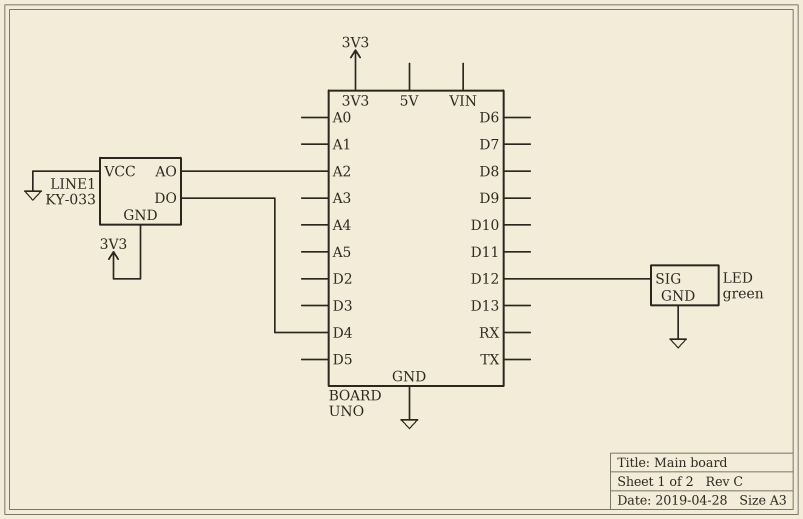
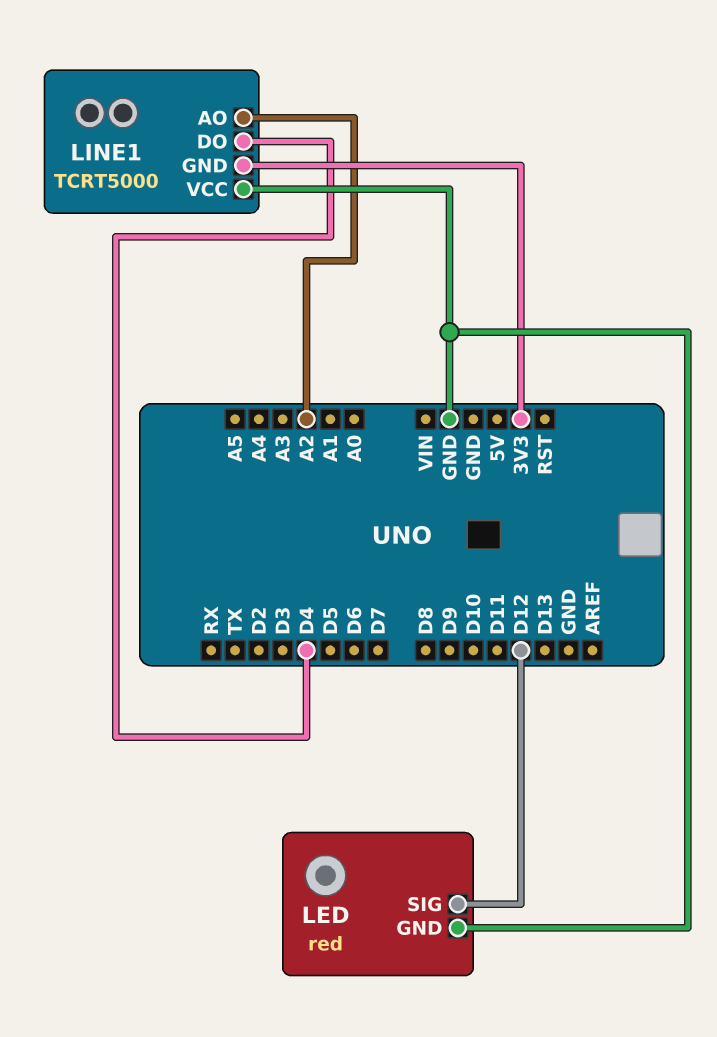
LED: green -> red
LINE1: KY-033 -> TCRT5000

